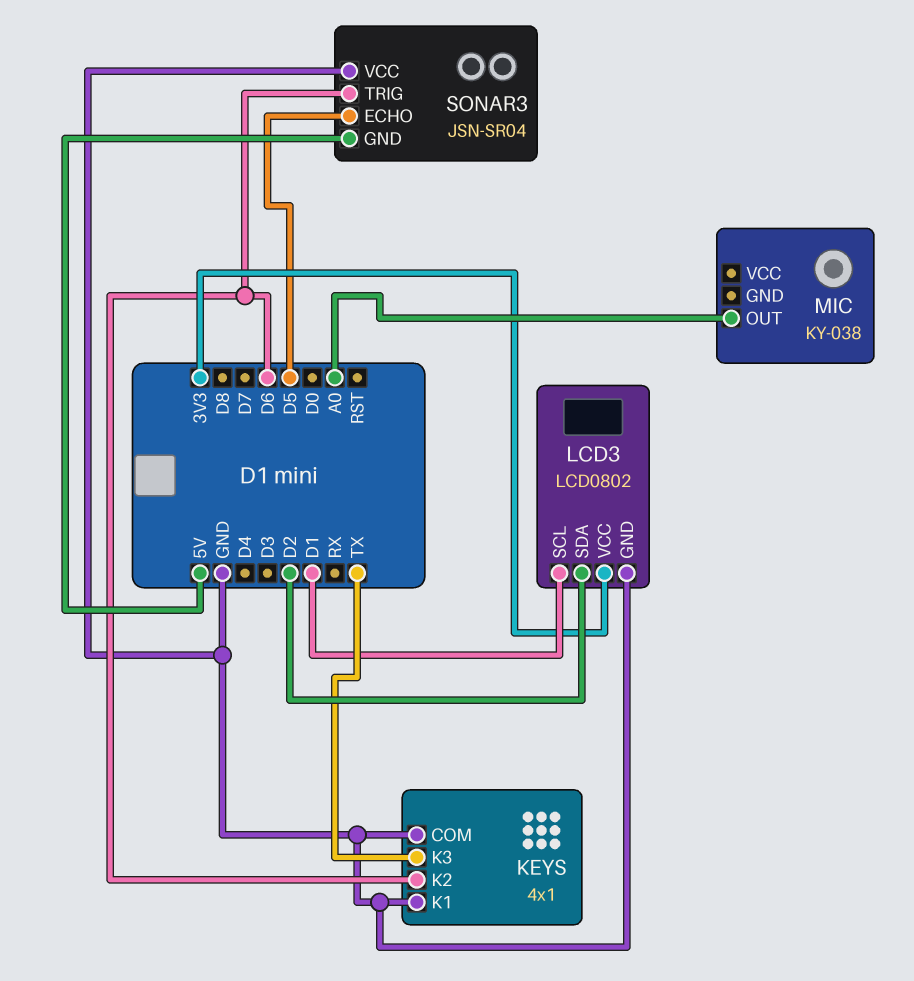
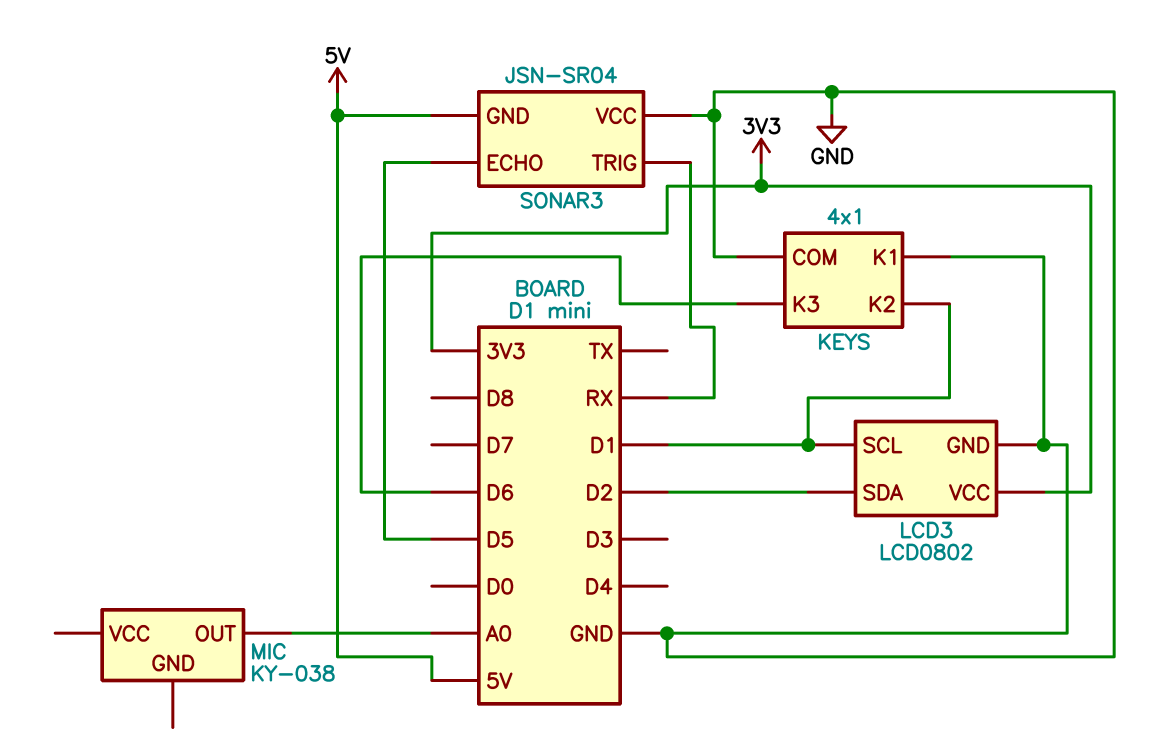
KEYS pin K2: D6 -> D1
KEYS pin K3: TX -> D6
SONAR3 pin TRIG: D6 -> RX

